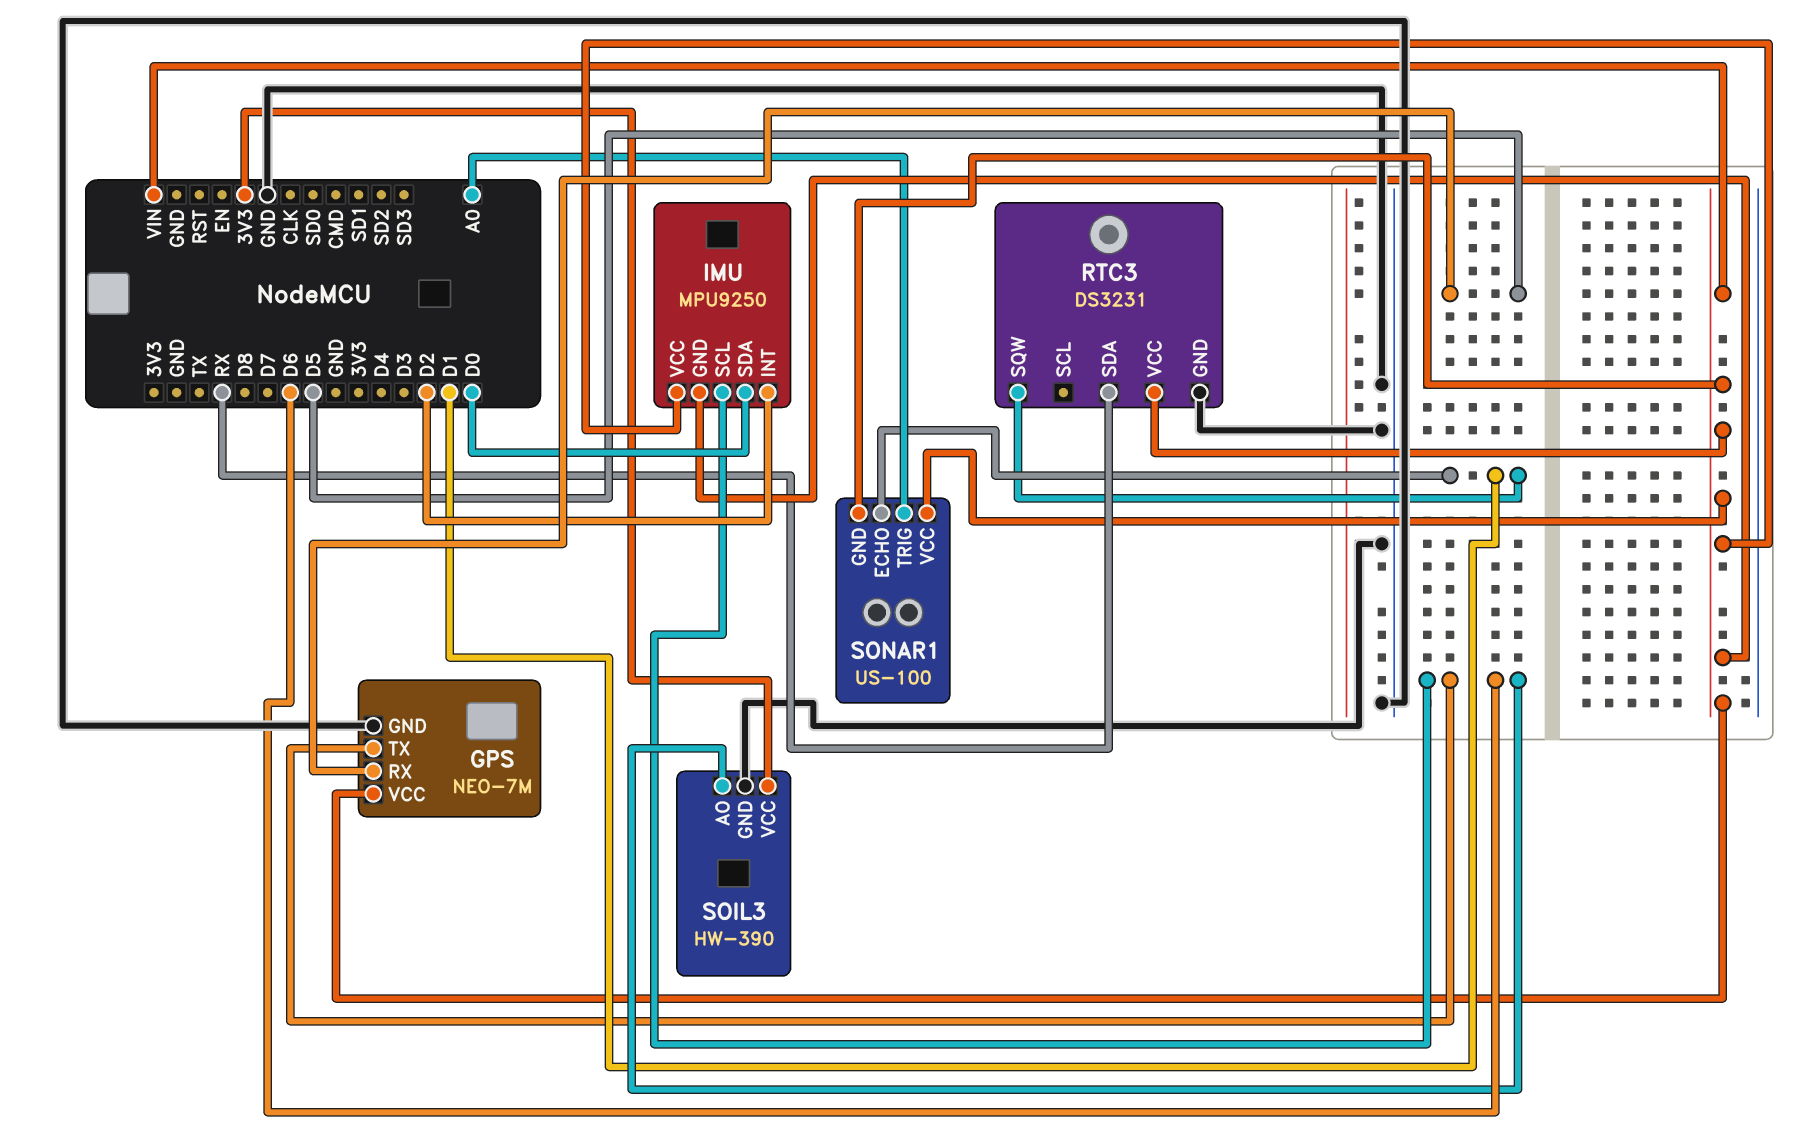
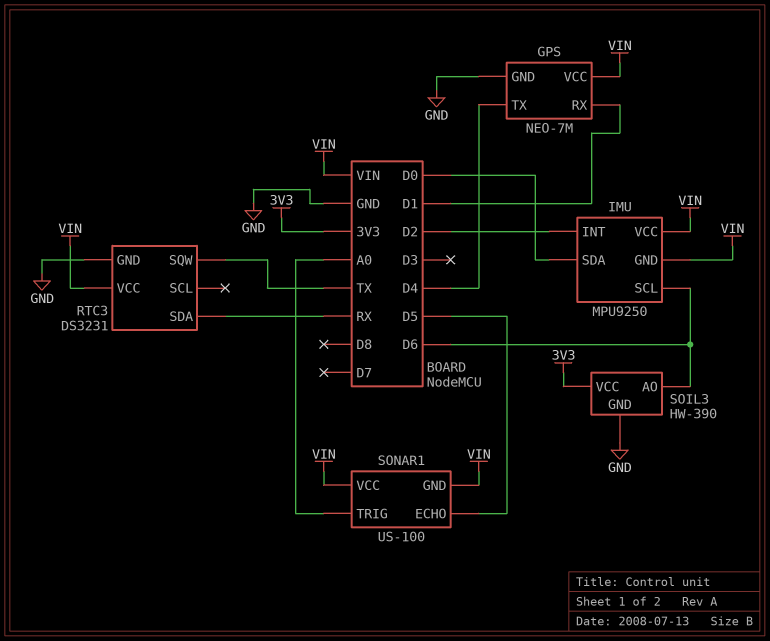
GPS pin RX: D5 -> D1
GPS pin TX: D6 -> D4
RTC3 pin SQW: D1 -> TX
SONAR1 pin ECHO: D1 -> D5

